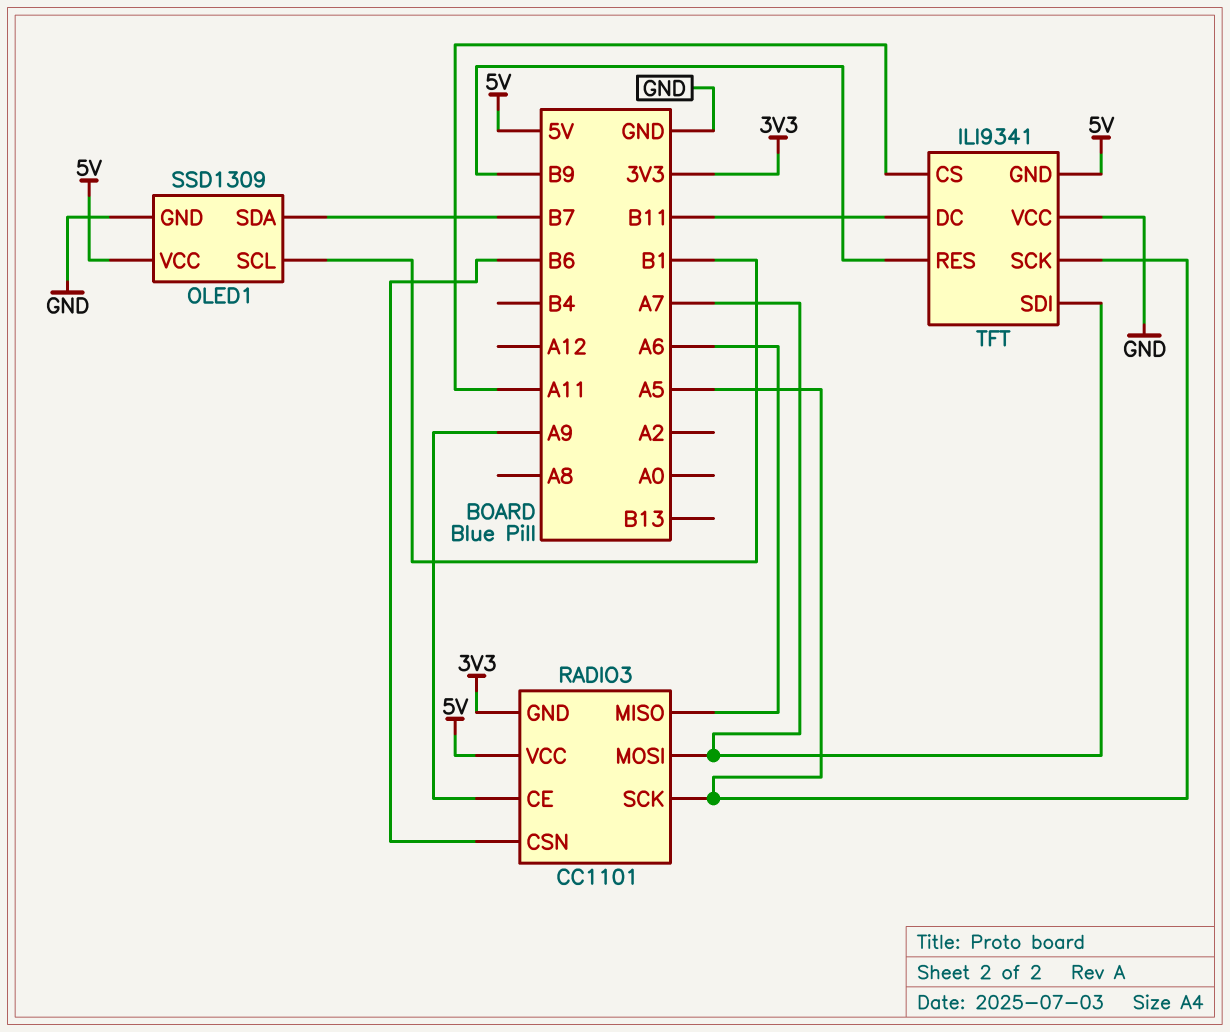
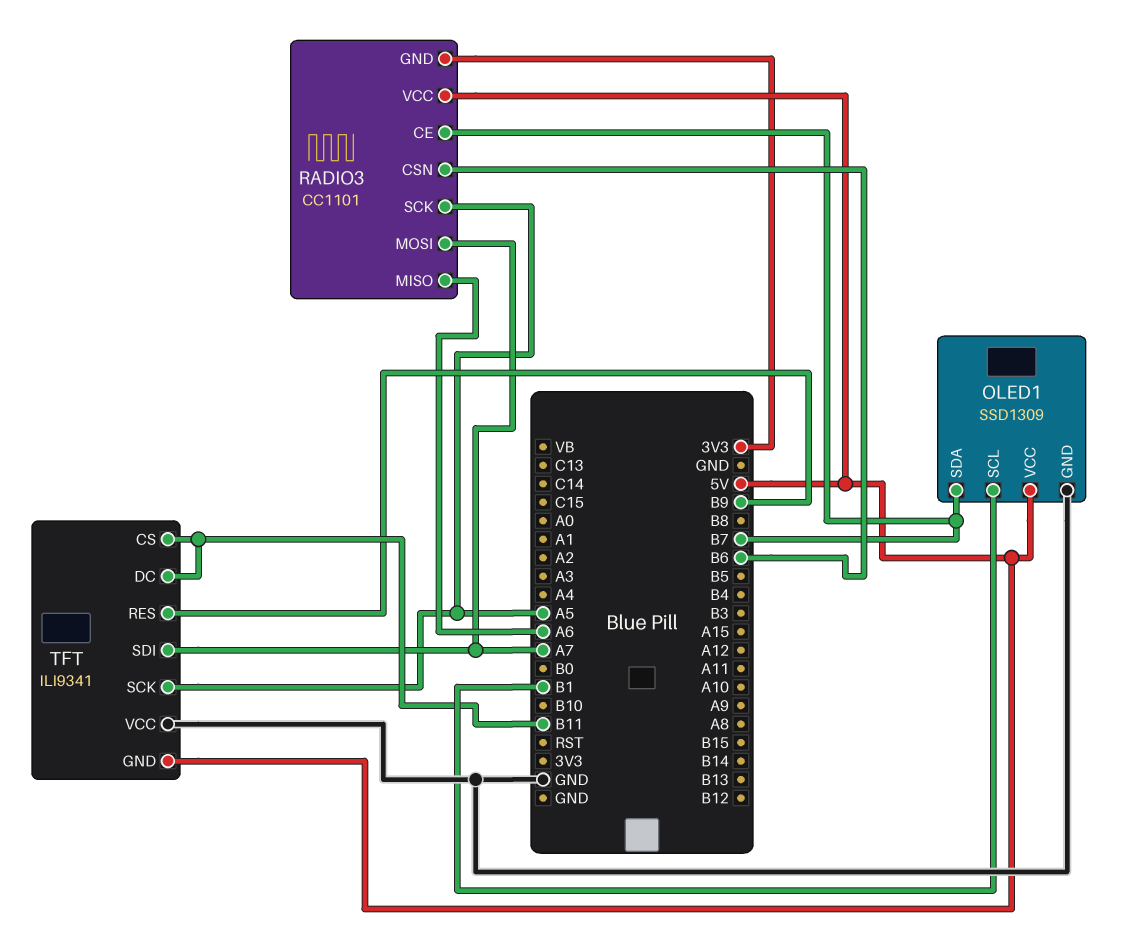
RADIO3 pin CE: A9 -> B7
TFT pin CS: A11 -> B11

